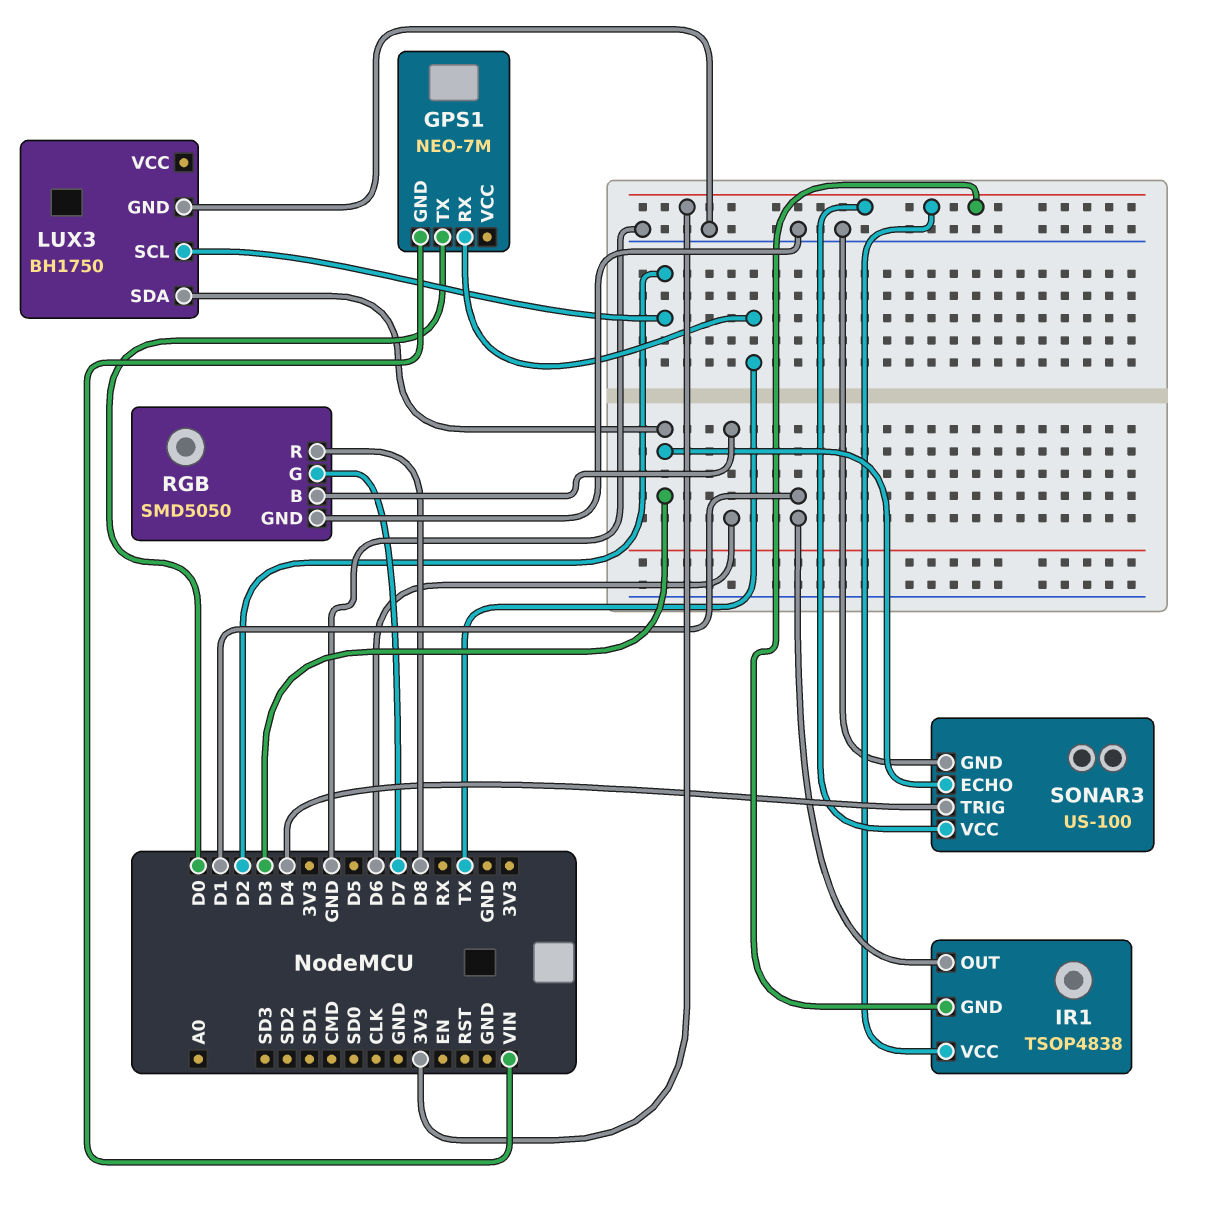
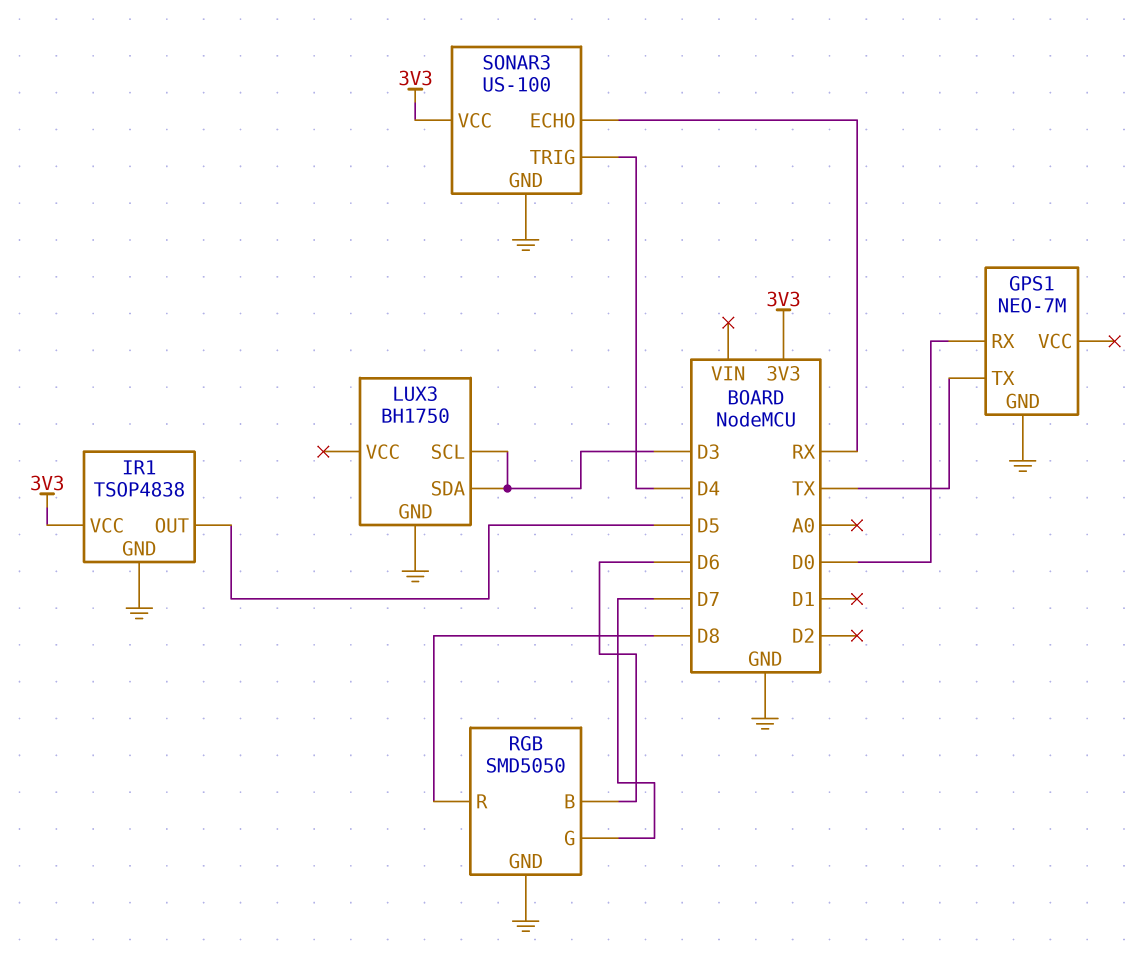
GPS1 pin GND: VIN -> GND
GPS1 pin RX: TX -> D0
GPS1 pin TX: D0 -> TX
IR1 pin GND: 3V3 -> GND
IR1 pin OUT: D1 -> D5
LUX3 pin SCL: D2 -> D3
SONAR3 pin ECHO: D3 -> RX

